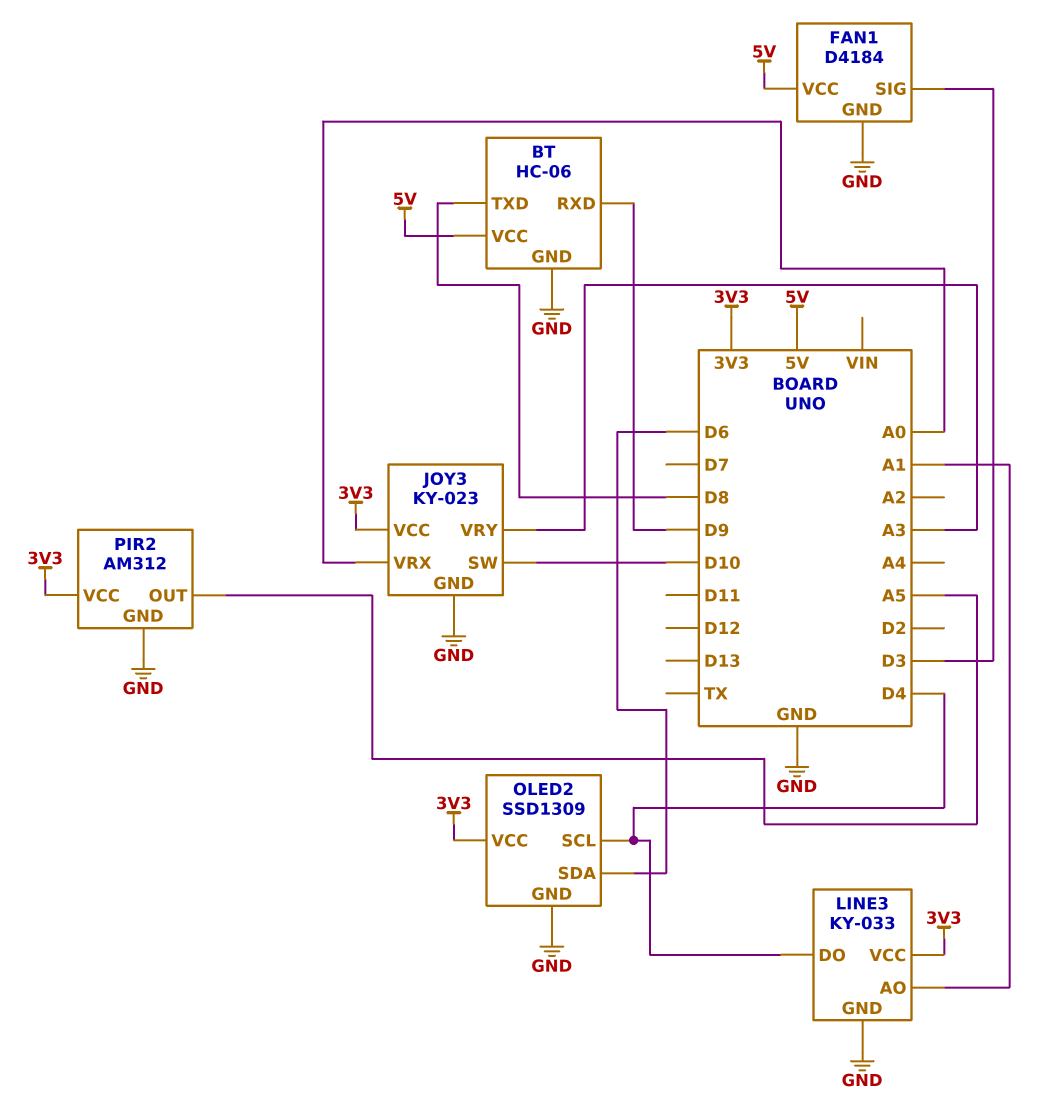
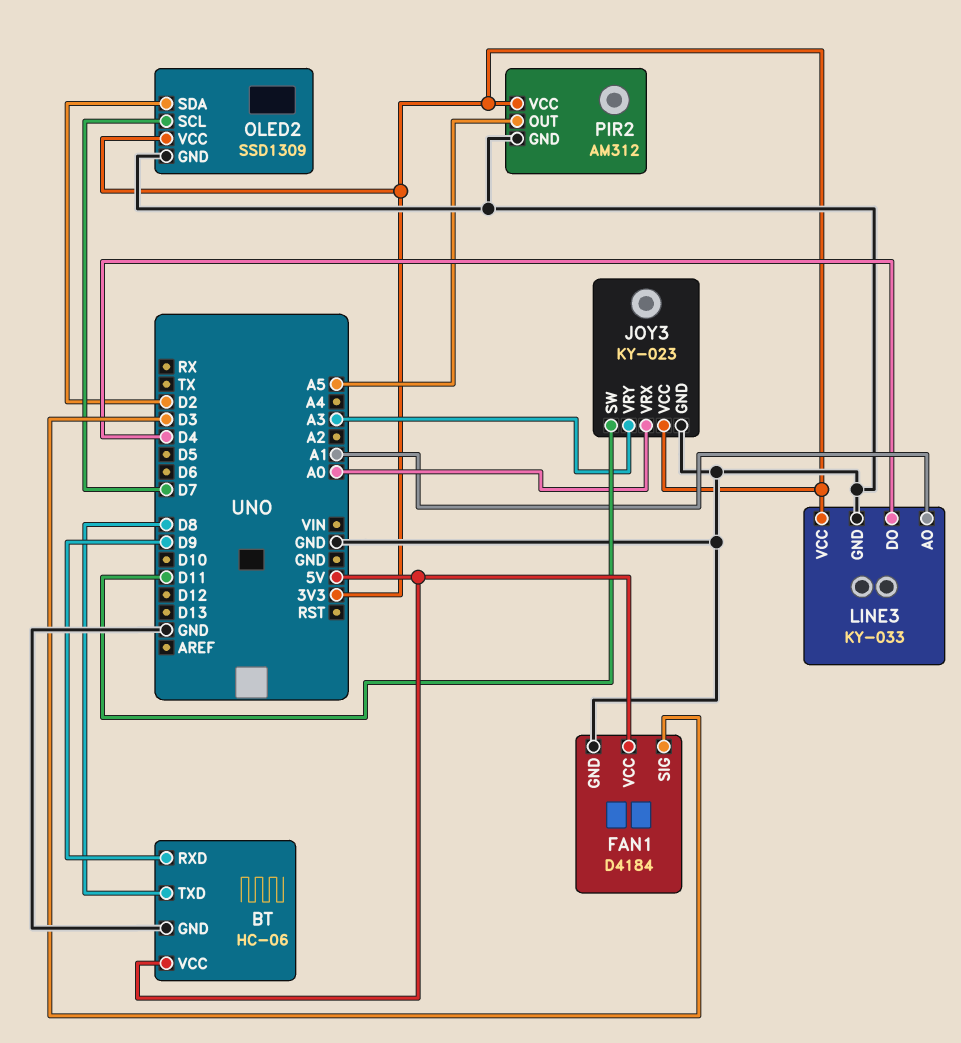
JOY3 pin SW: D10 -> D11
OLED2 pin SCL: D4 -> D7
OLED2 pin SDA: D6 -> D2

